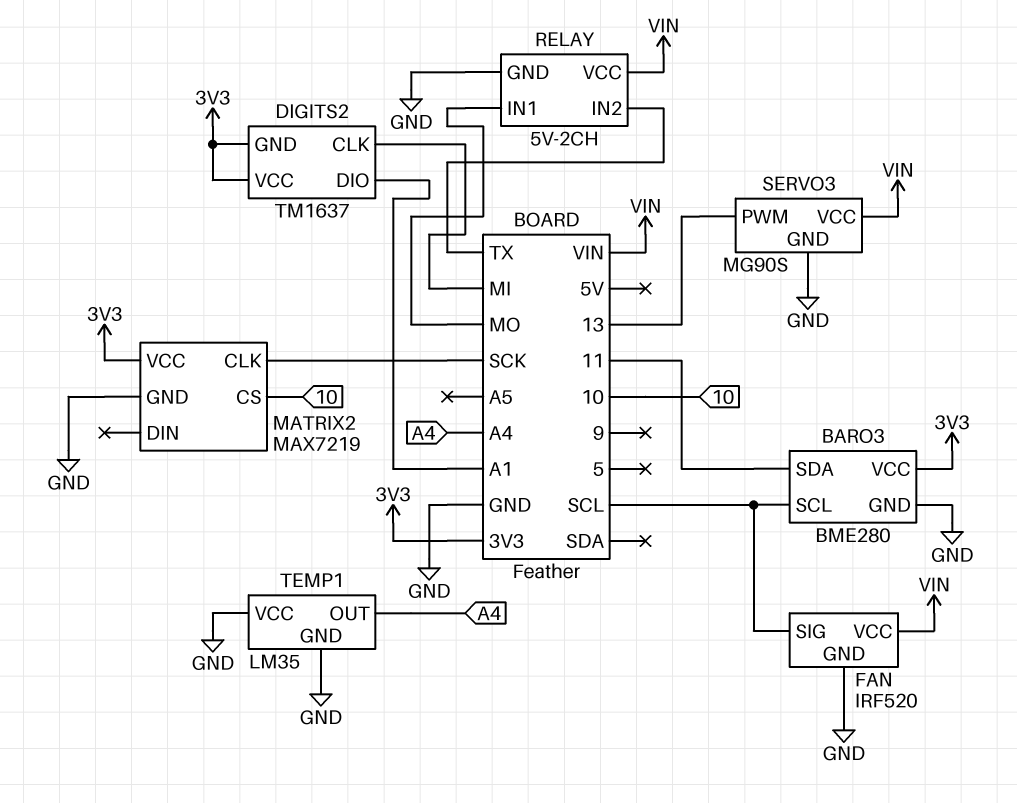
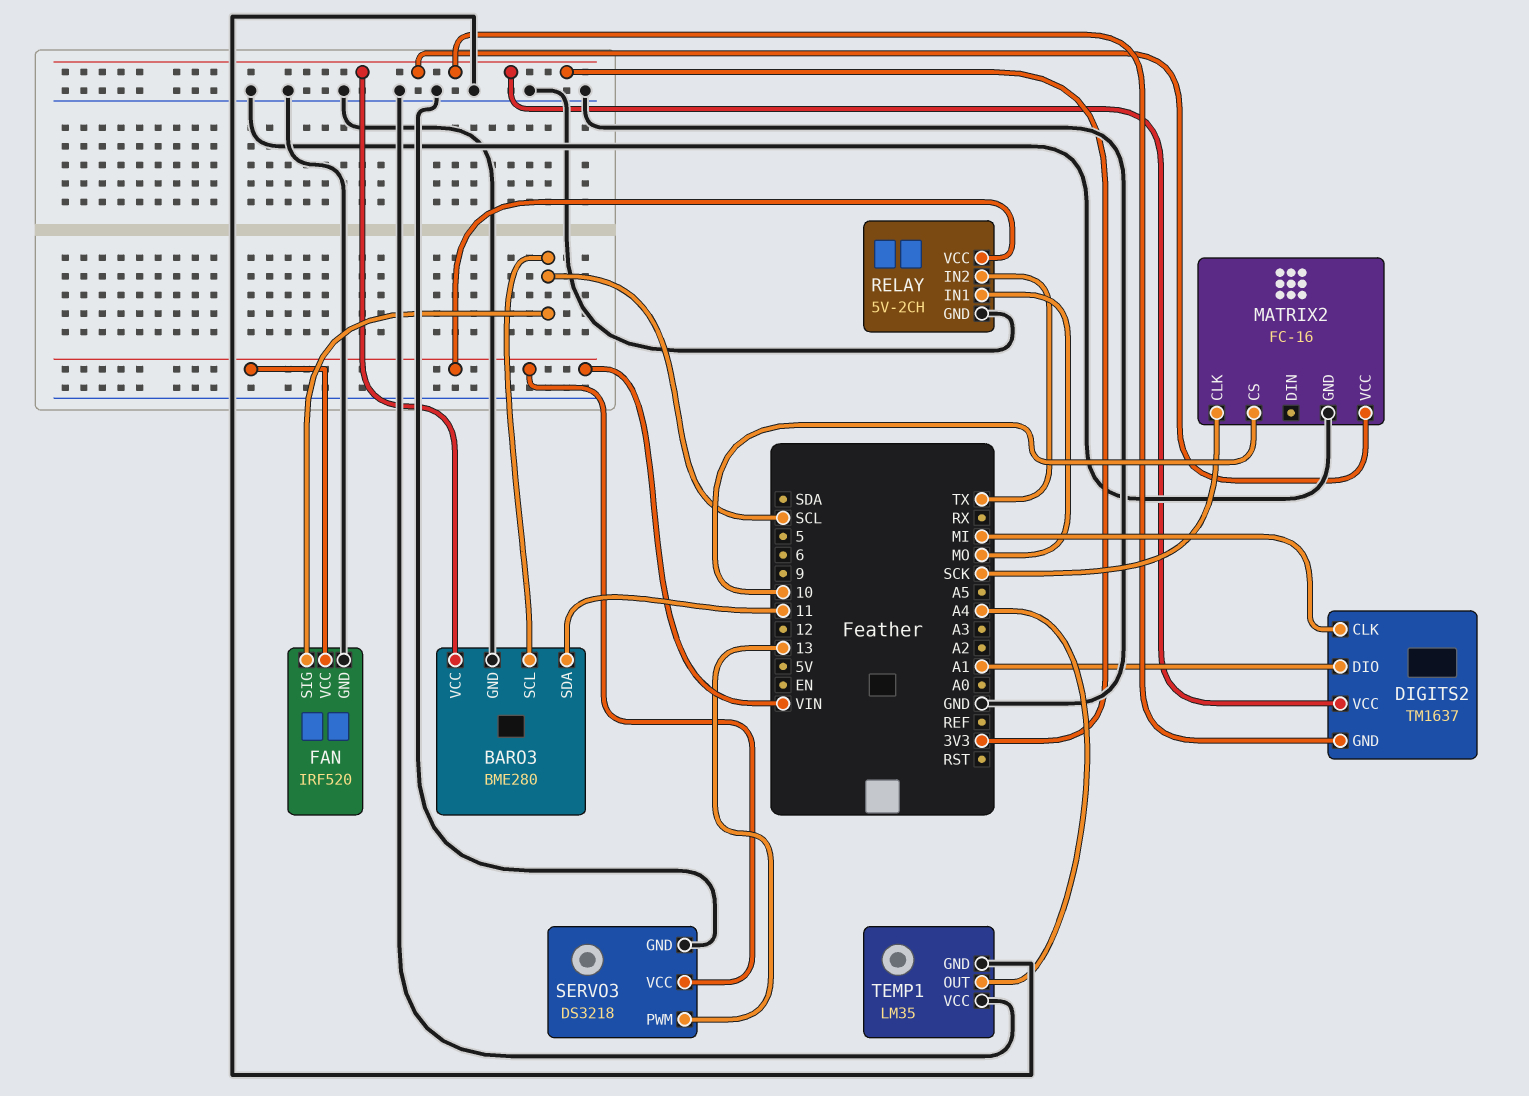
MATRIX2: MAX7219 -> FC-16
SERVO3: MG90S -> DS3218

